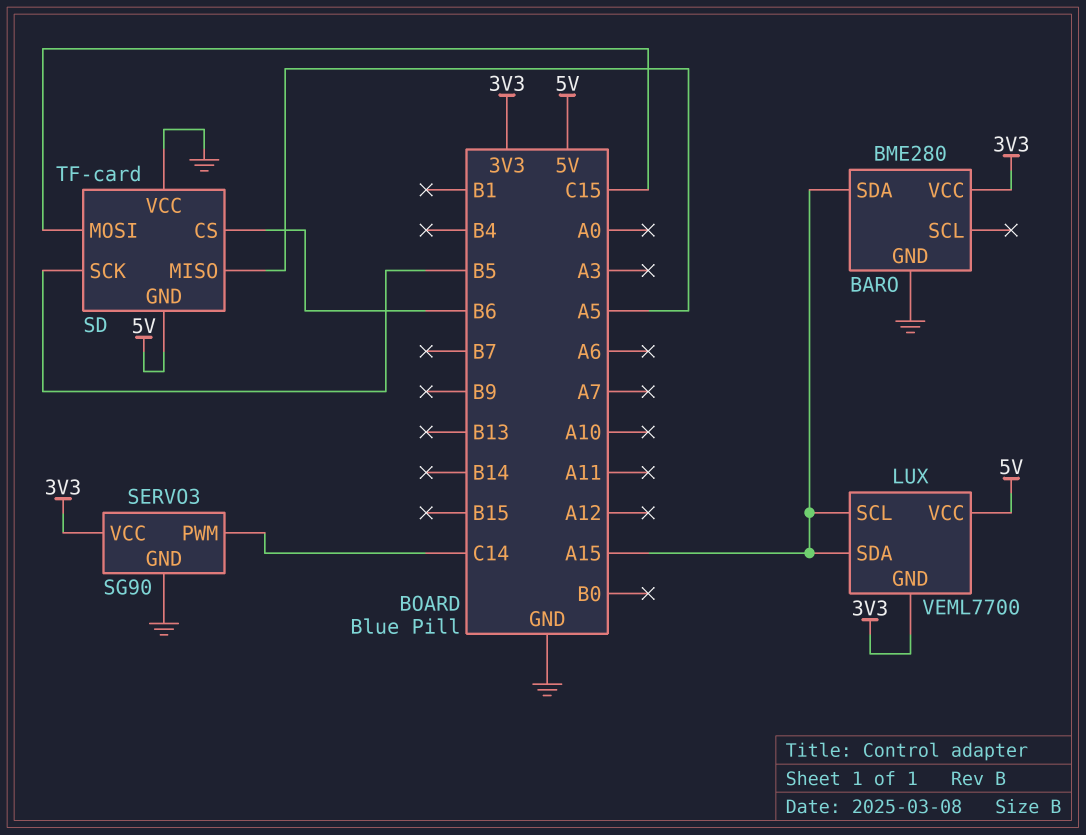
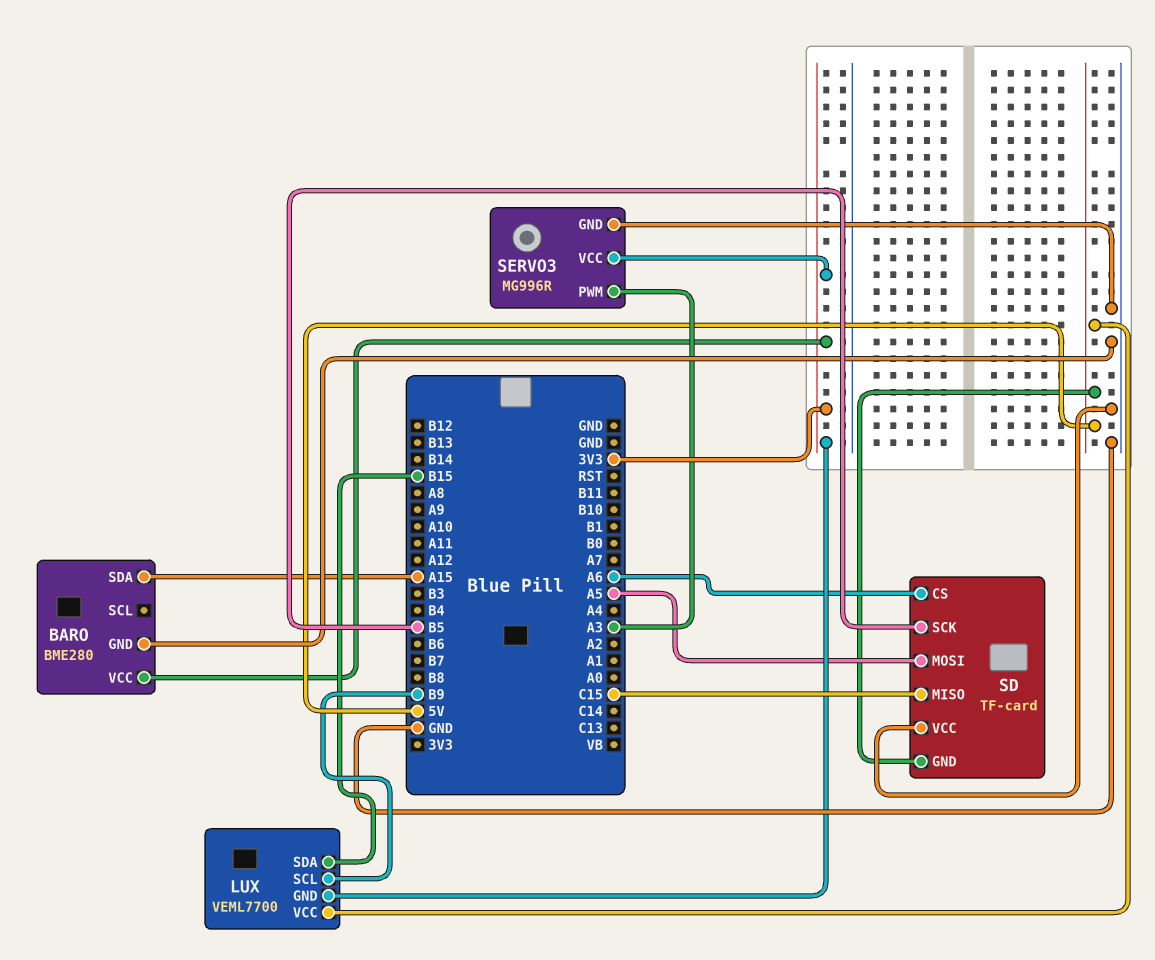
LUX pin SCL: A15 -> B9
LUX pin SDA: A15 -> B15
SD pin CS: B6 -> A6
SD pin MISO: A5 -> C15
SD pin MOSI: C15 -> A5
SERVO3: SG90 -> MG996R
SERVO3 pin PWM: C14 -> A3

